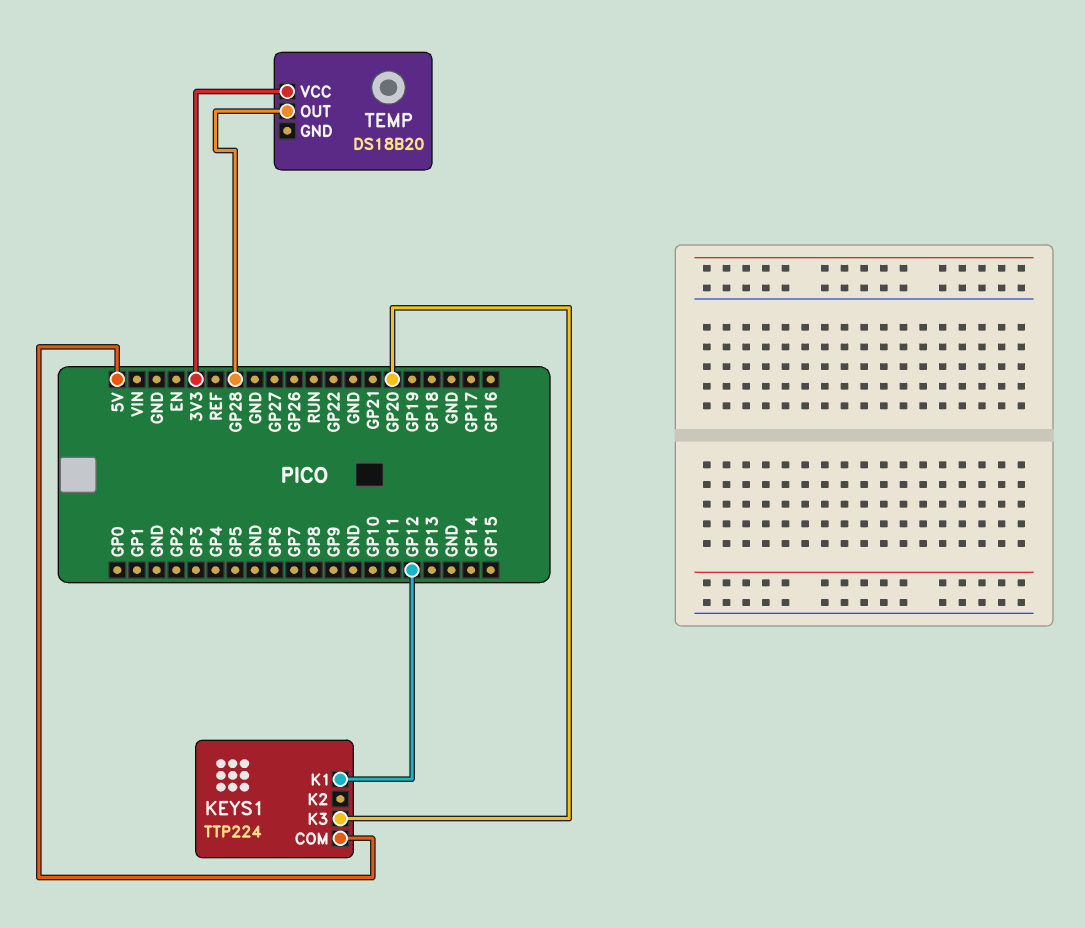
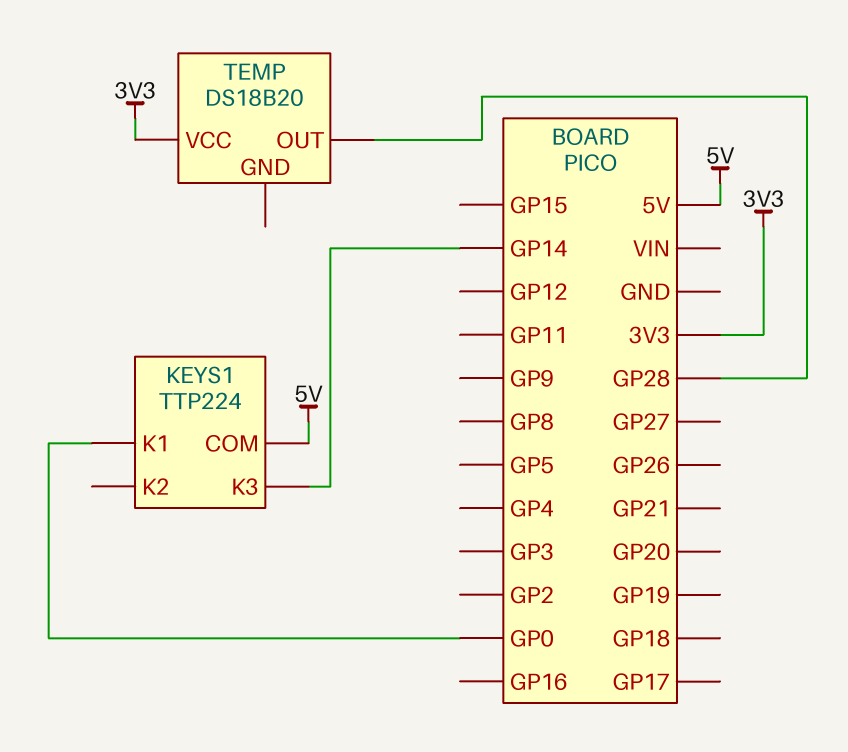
KEYS1 pin K1: GP12 -> GP0
KEYS1 pin K3: GP20 -> GP14

